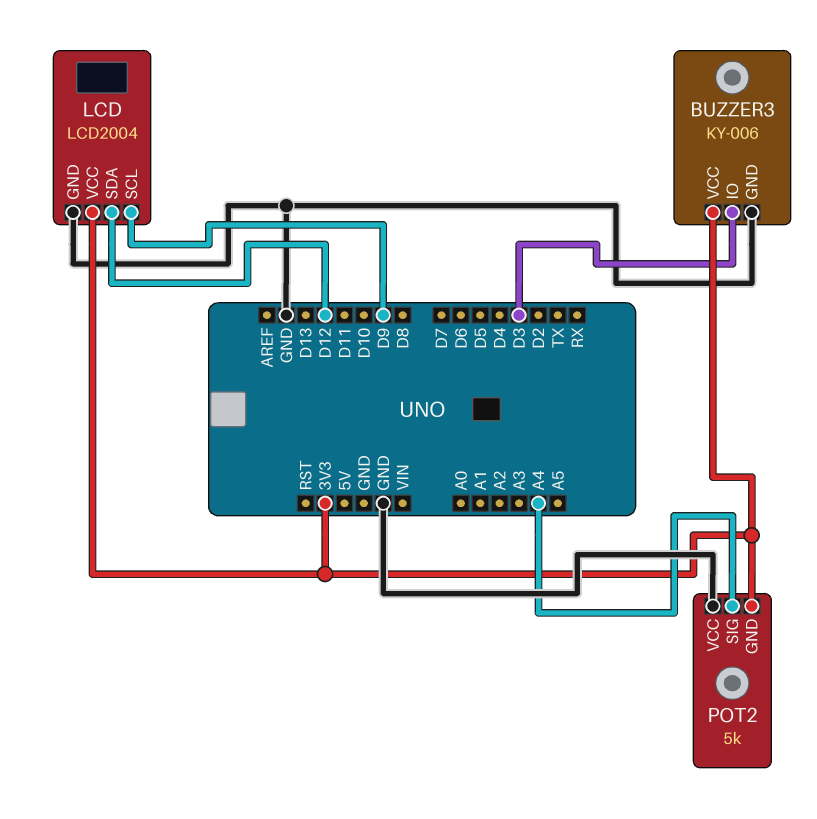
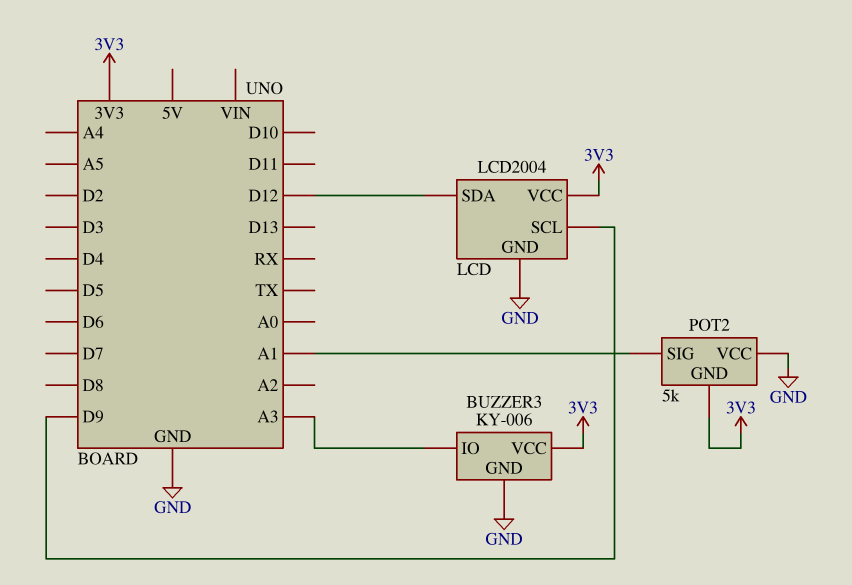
BUZZER3 pin IO: D3 -> A3
POT2 pin SIG: A4 -> A1

